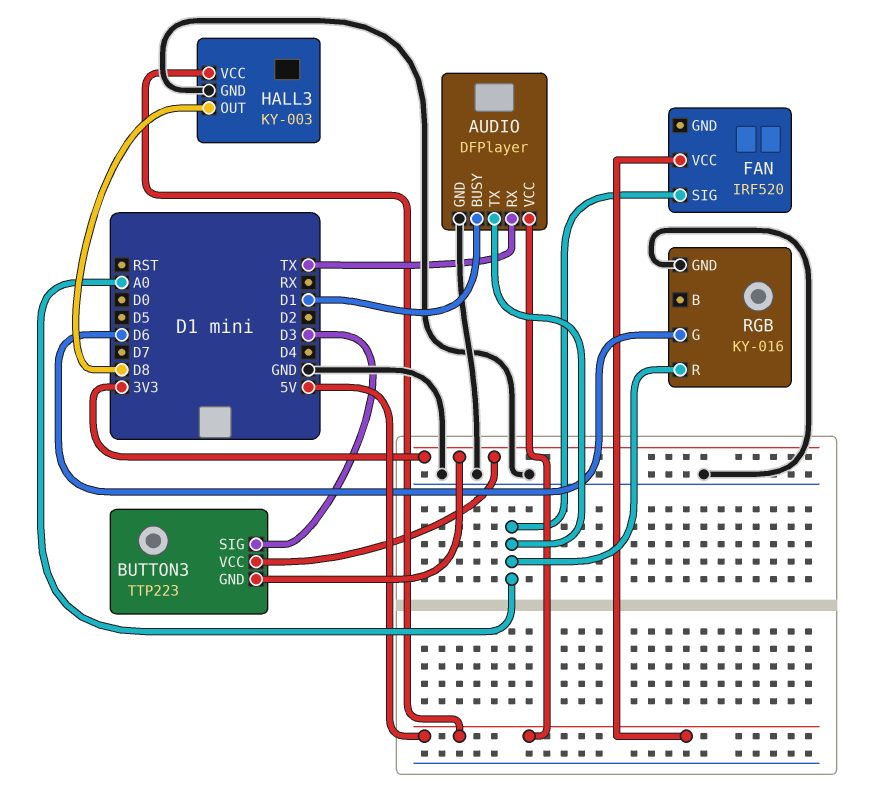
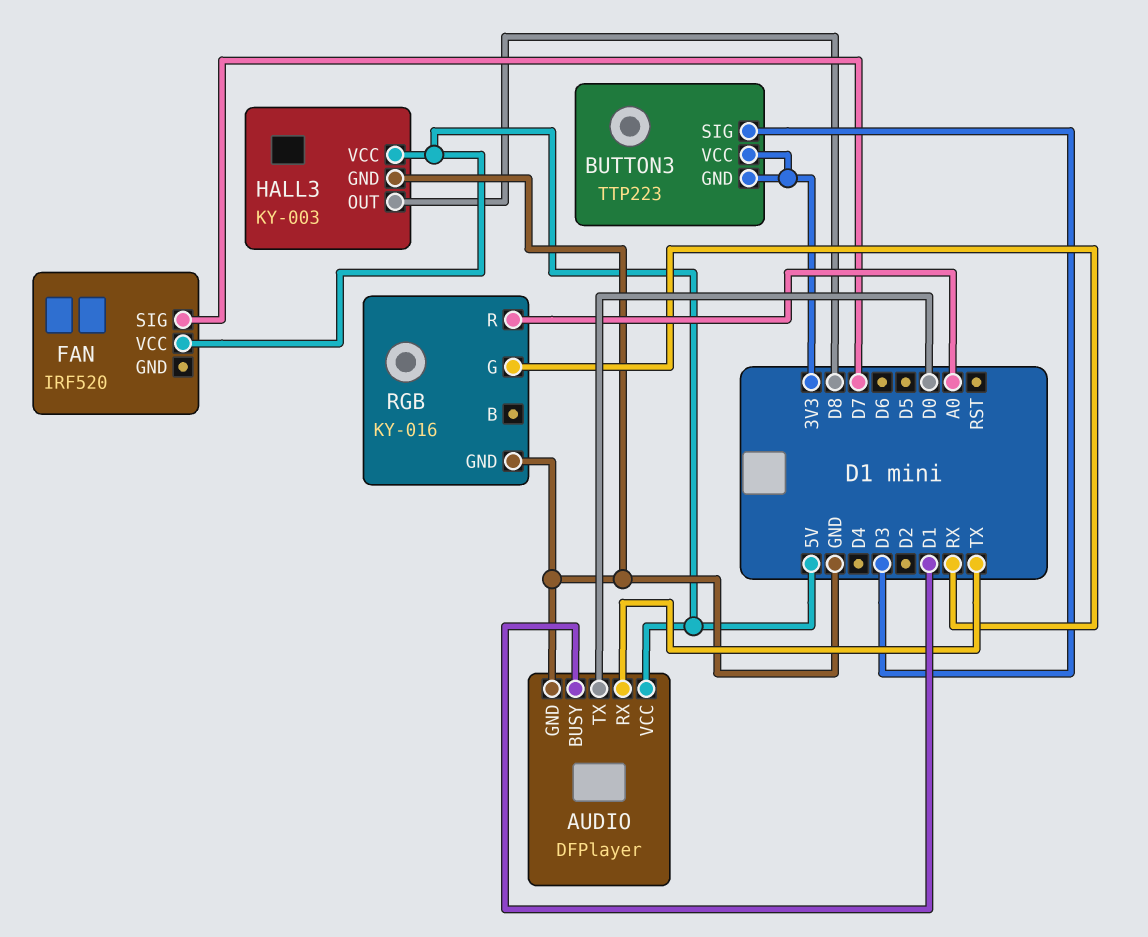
AUDIO pin TX: A0 -> D0
FAN pin SIG: A0 -> D7
RGB pin G: D6 -> RX

